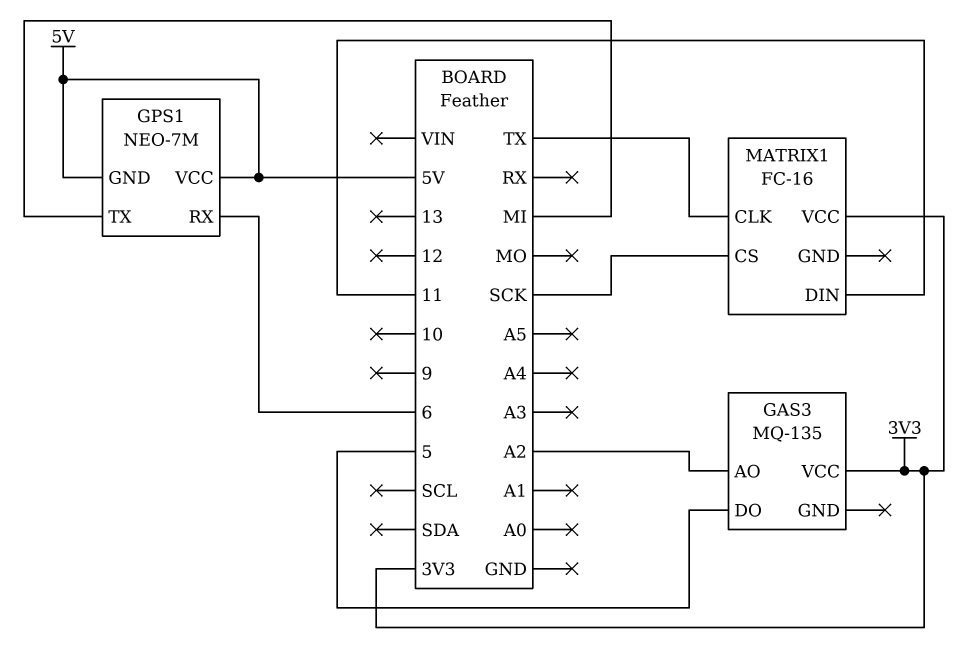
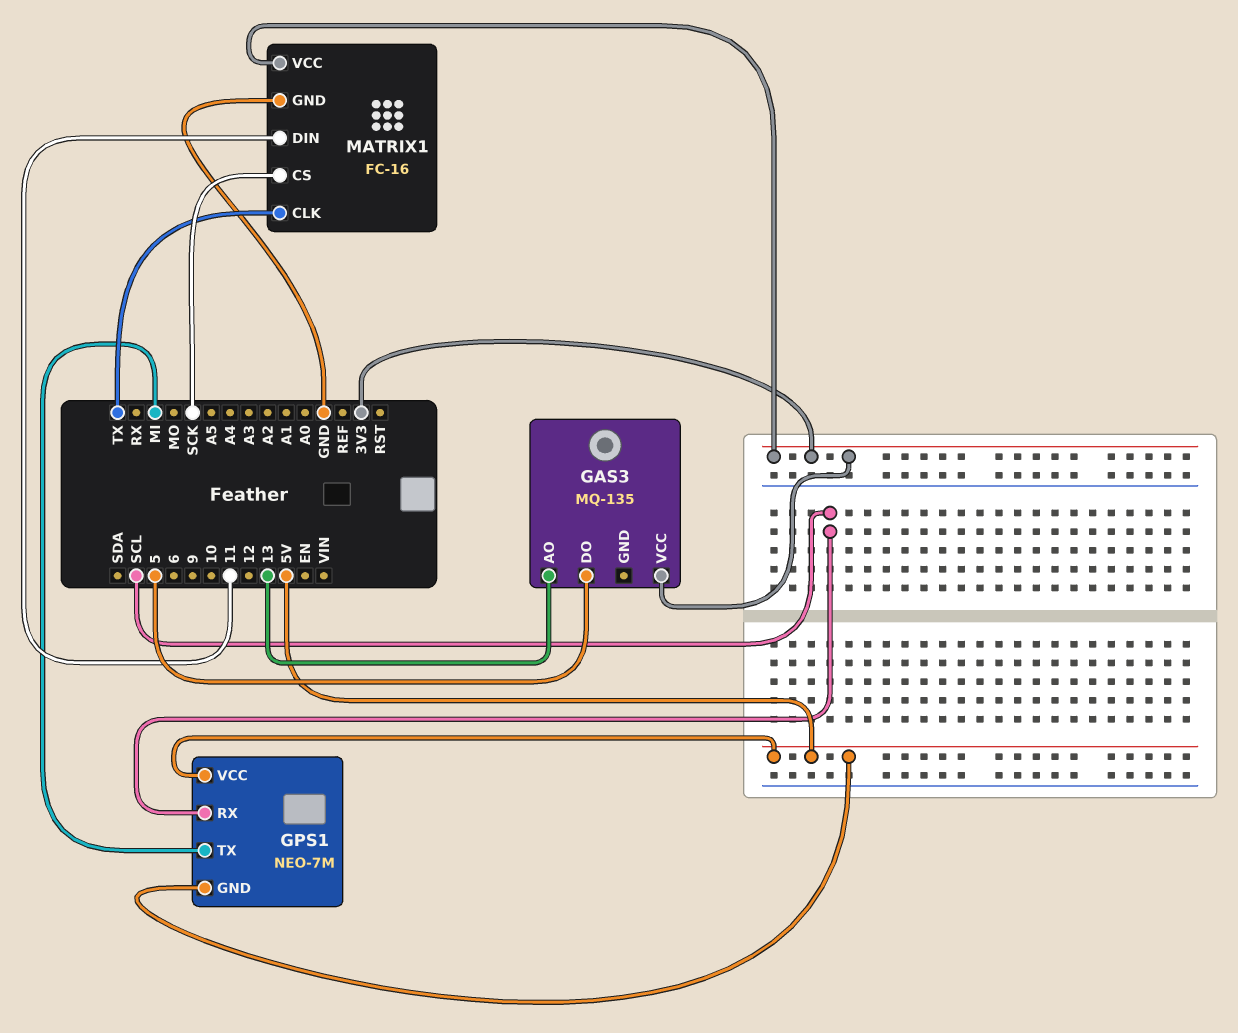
GAS3 pin AO: A2 -> 13
GPS1 pin RX: 6 -> SCL
MATRIX1 pin GND: none -> GND

